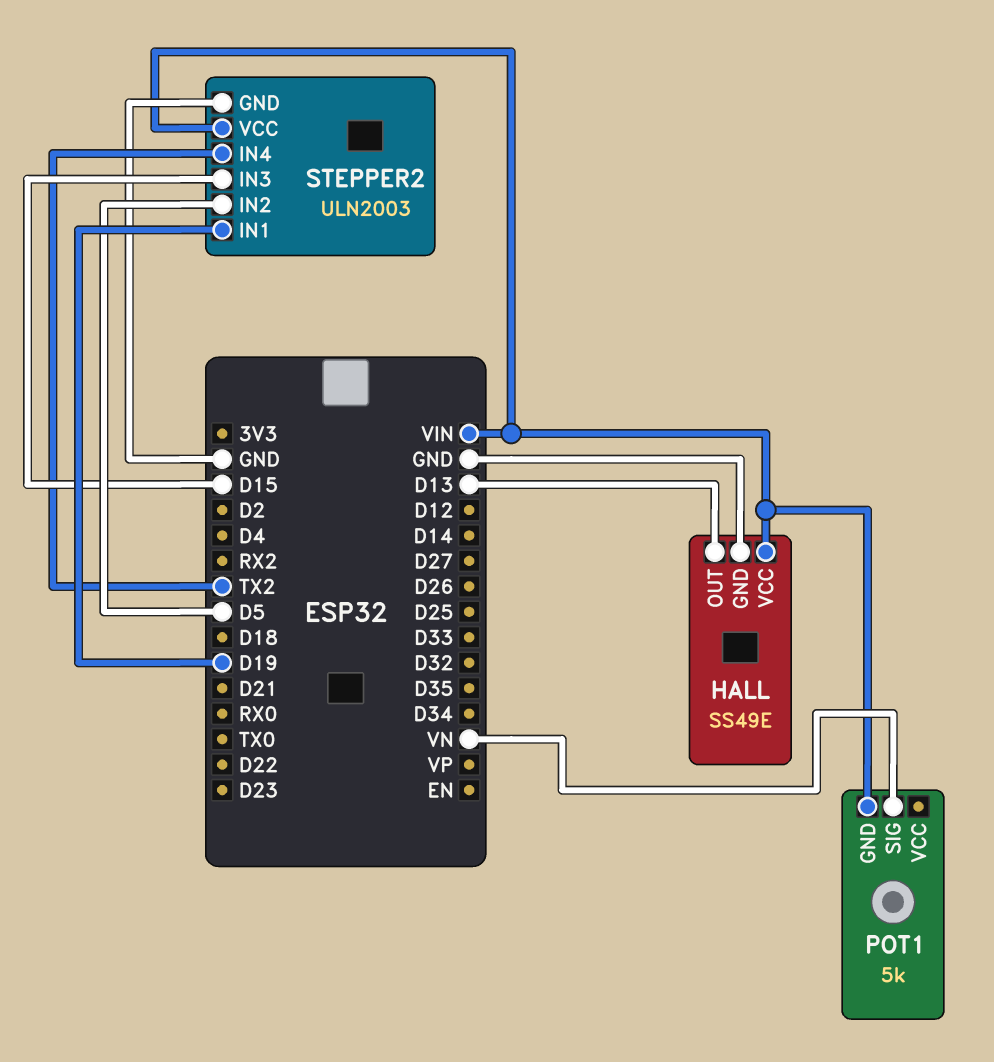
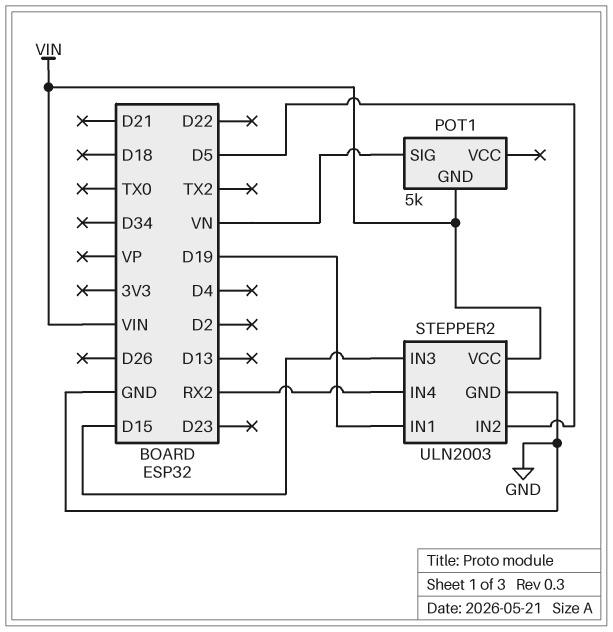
HALL: SS49E -> none
HALL pin GND: GND -> none
HALL pin OUT: D13 -> none
HALL pin VCC: VIN -> none
STEPPER2 pin IN4: TX2 -> RX2

